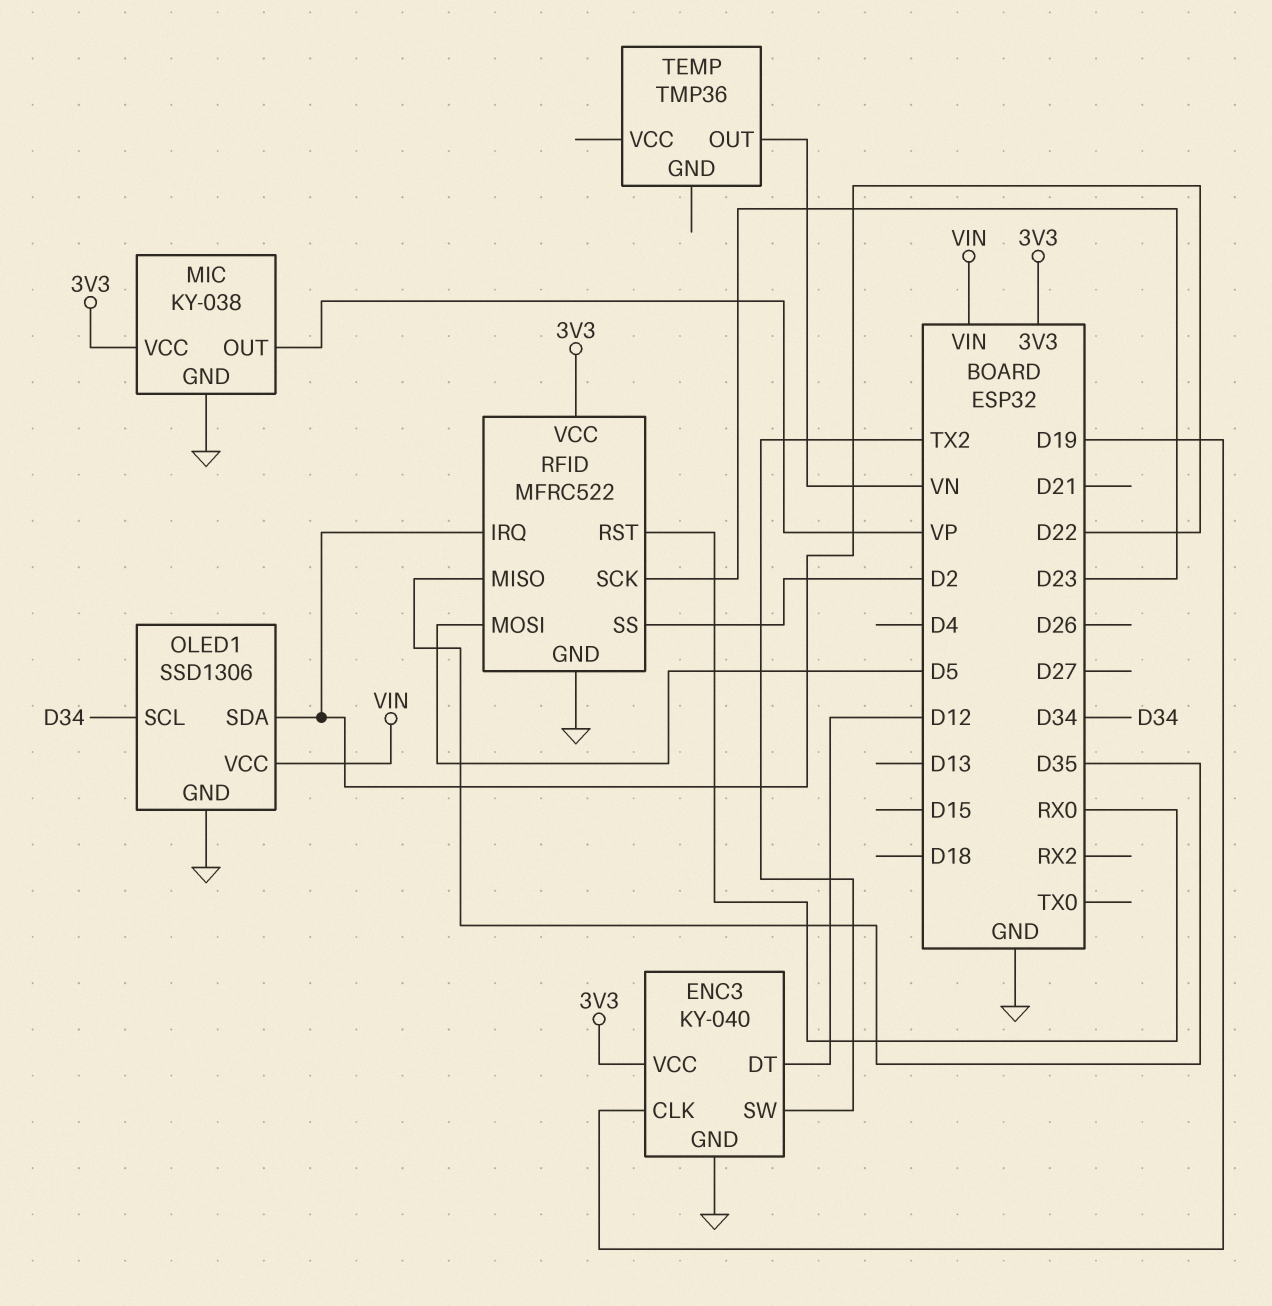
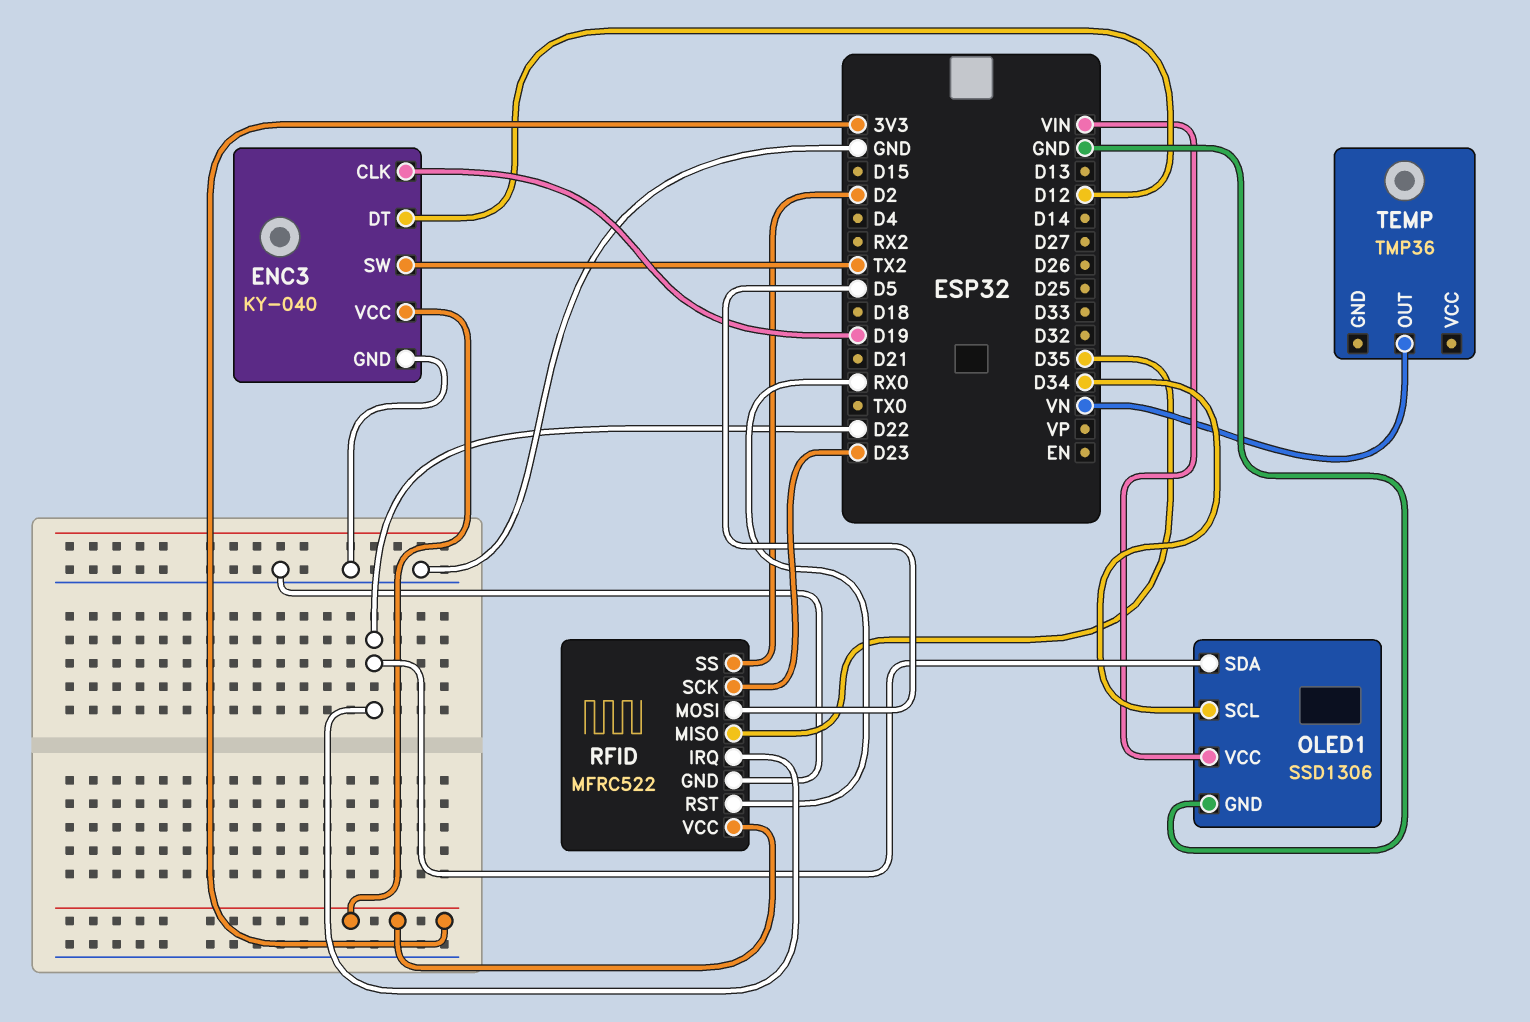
MIC: KY-038 -> none
MIC pin GND: GND -> none
MIC pin OUT: VP -> none
MIC pin VCC: 3V3 -> none

